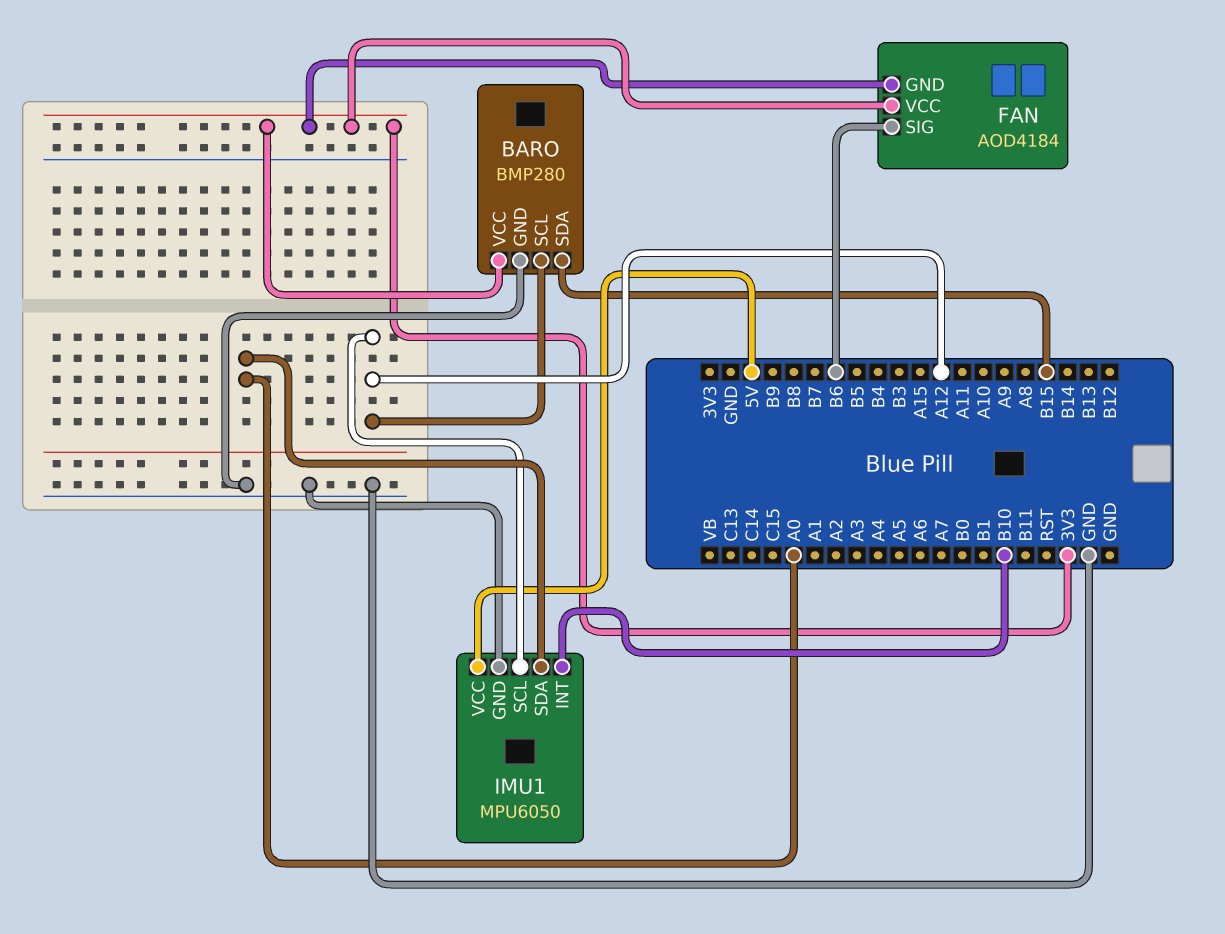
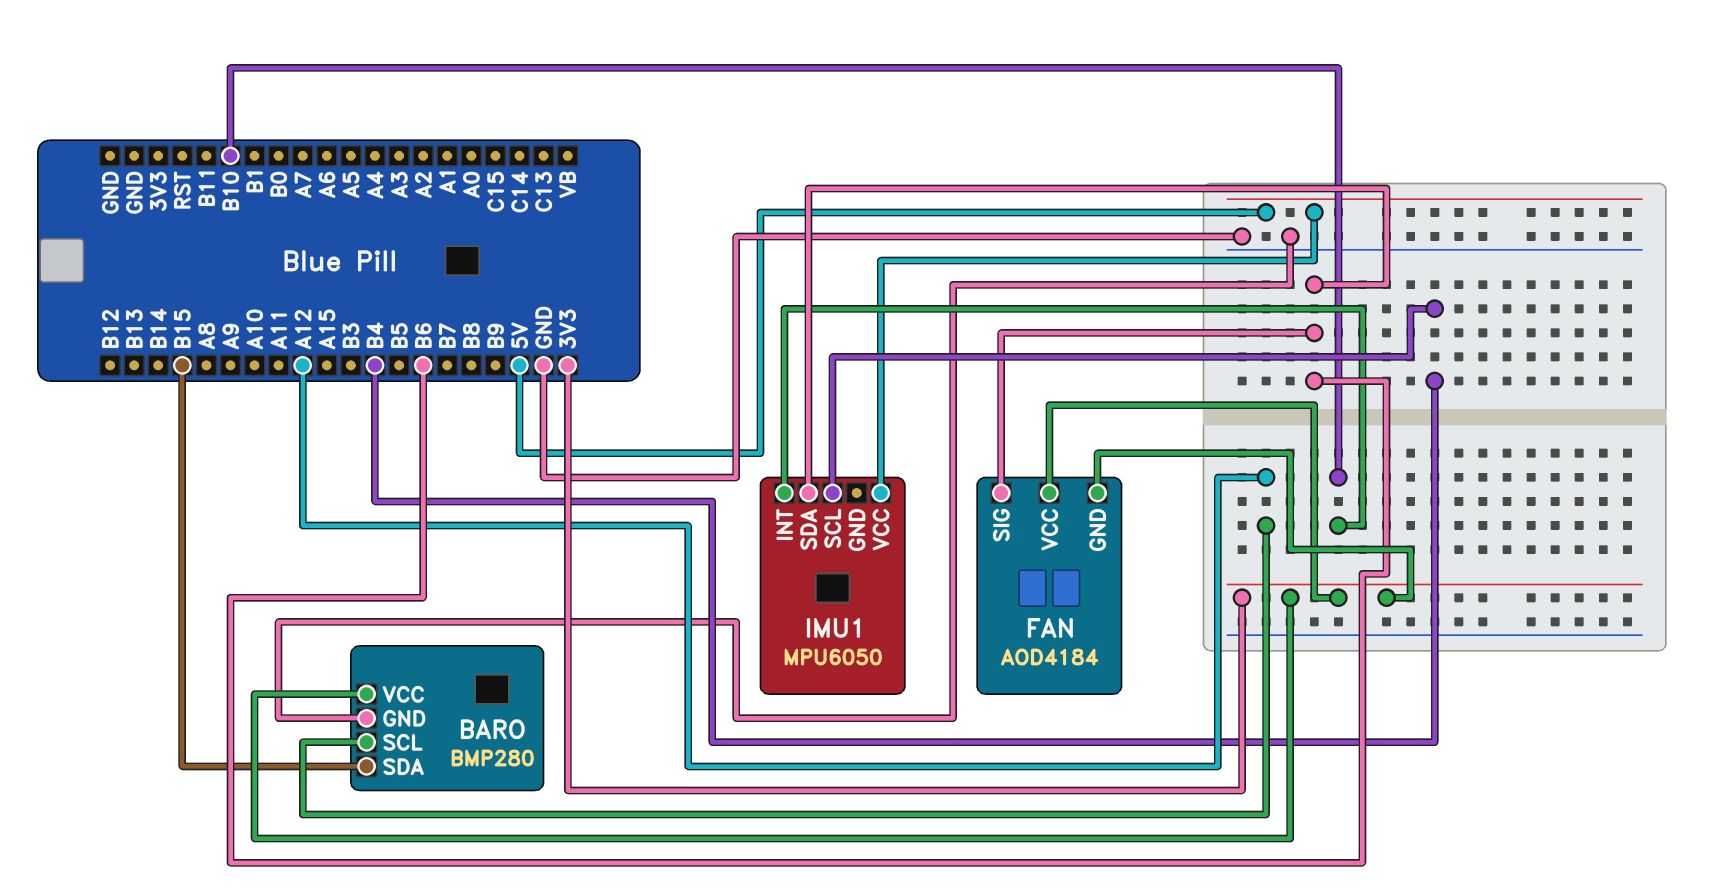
IMU1 pin GND: GND -> none
IMU1 pin SCL: A12 -> B4
IMU1 pin SDA: A0 -> B6

